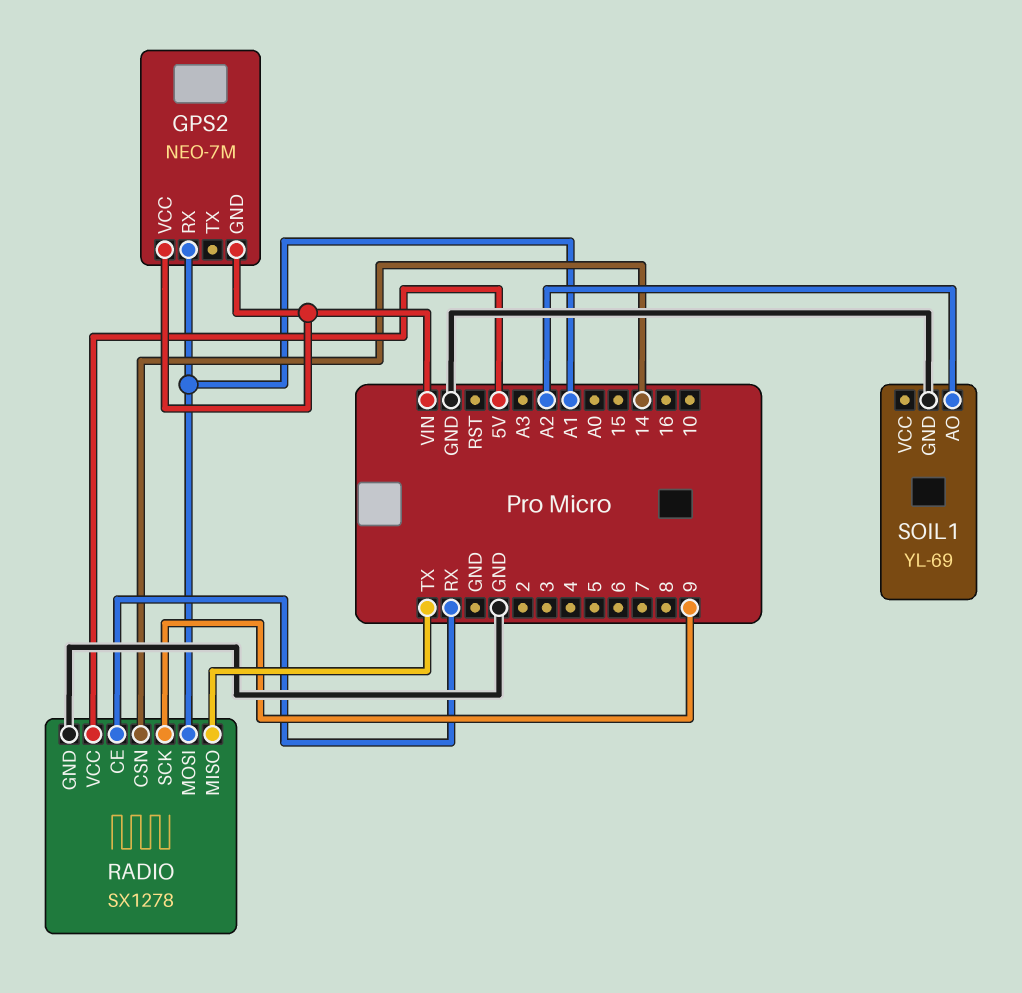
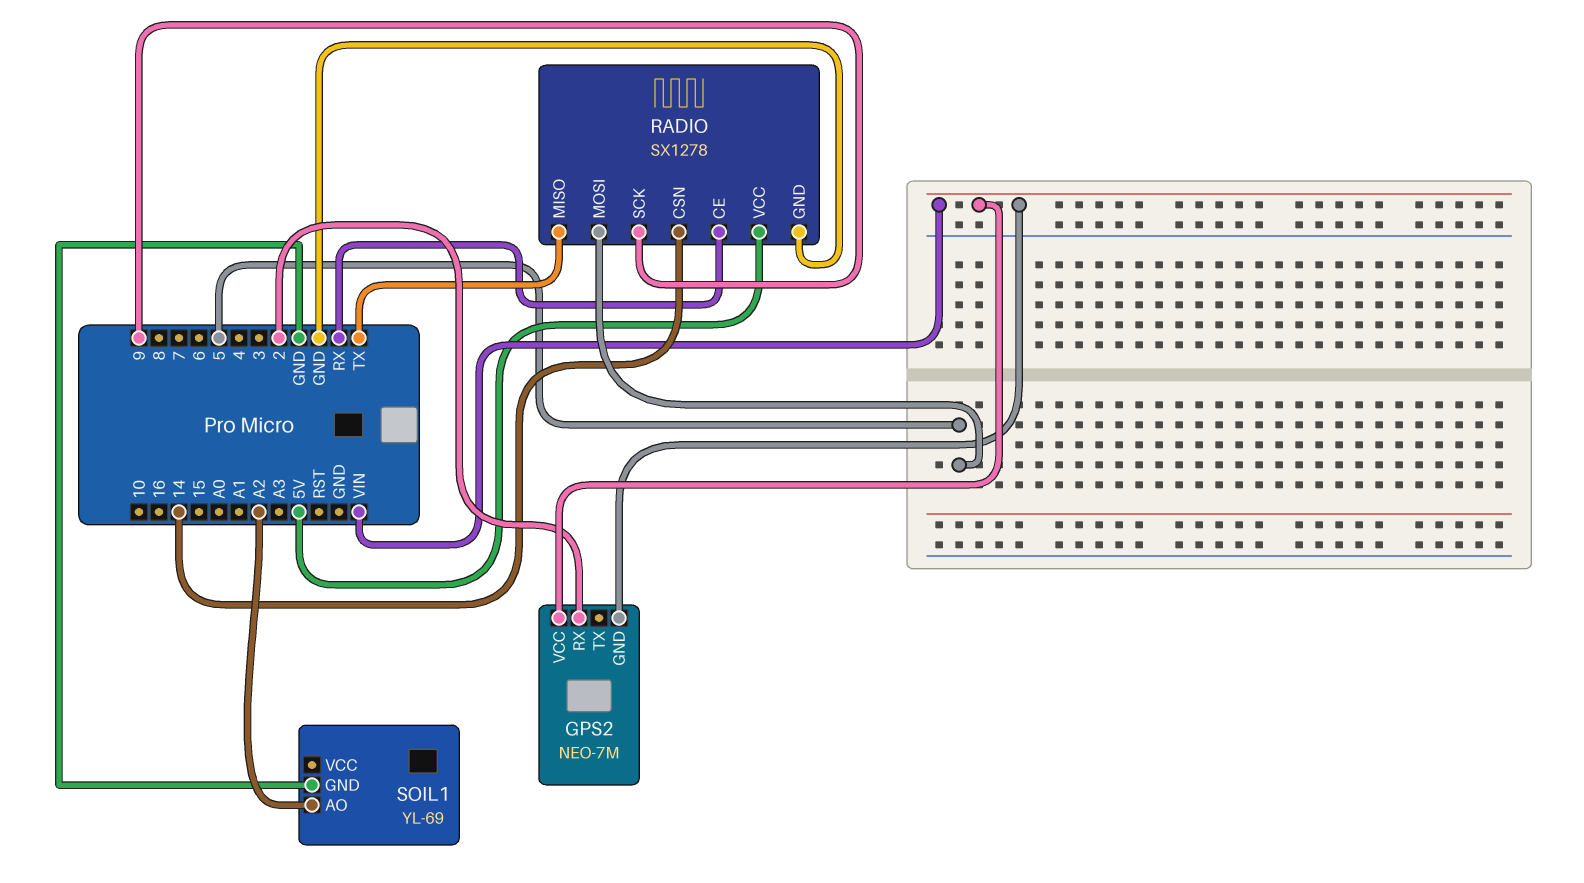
GPS2 pin RX: A1 -> 2
RADIO pin MOSI: A1 -> 5

